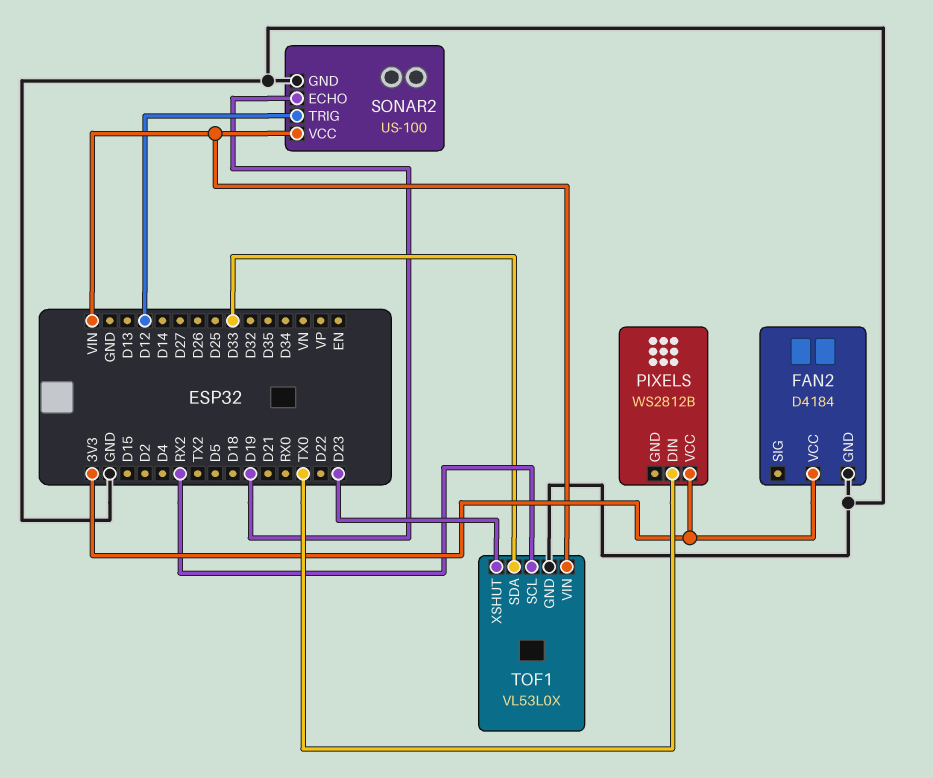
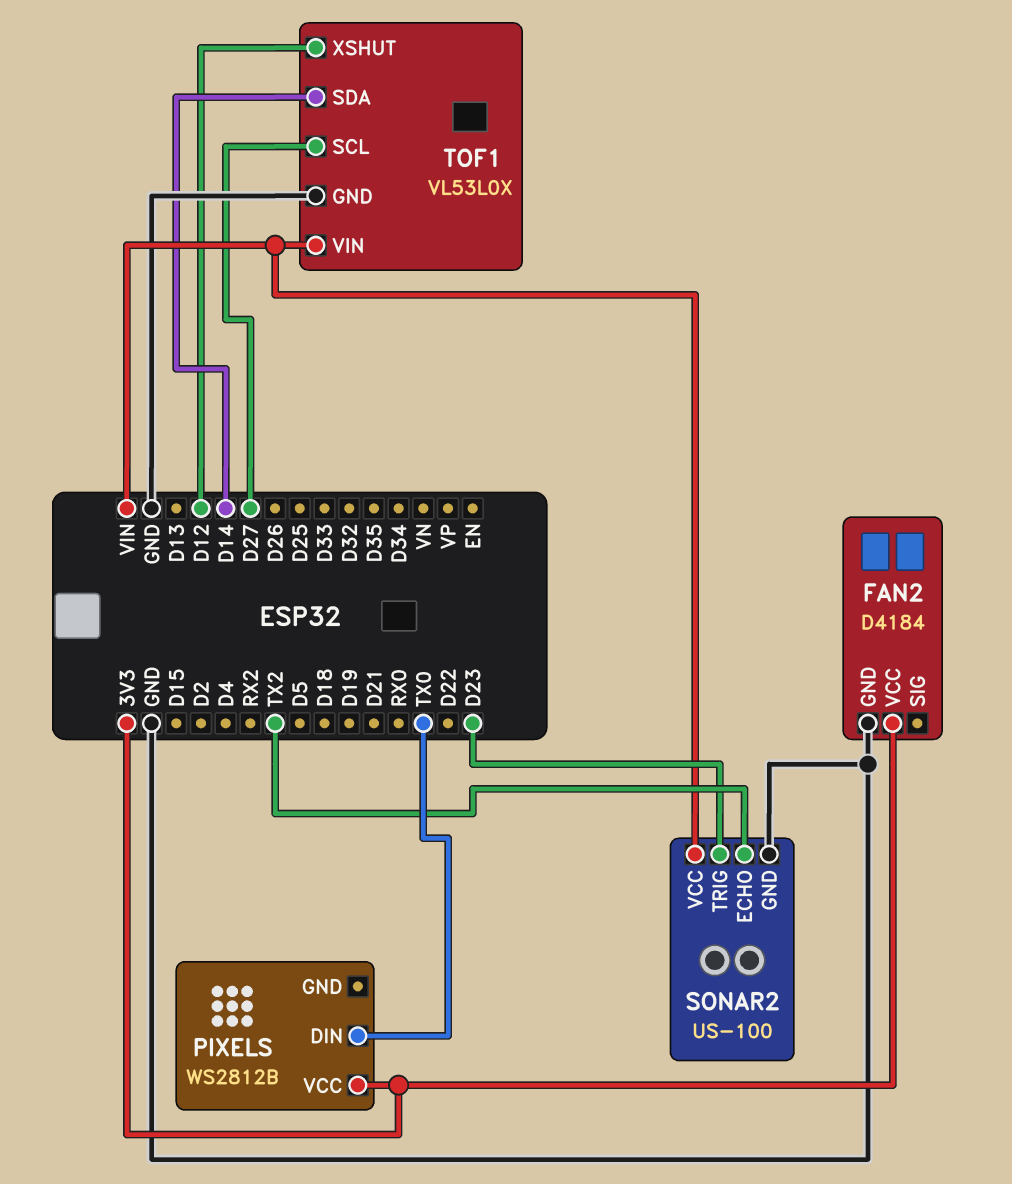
SONAR2 pin ECHO: D19 -> TX2
SONAR2 pin TRIG: D12 -> D23
TOF1 pin SCL: RX2 -> D27
TOF1 pin SDA: D33 -> D14
TOF1 pin XSHUT: D23 -> D12

